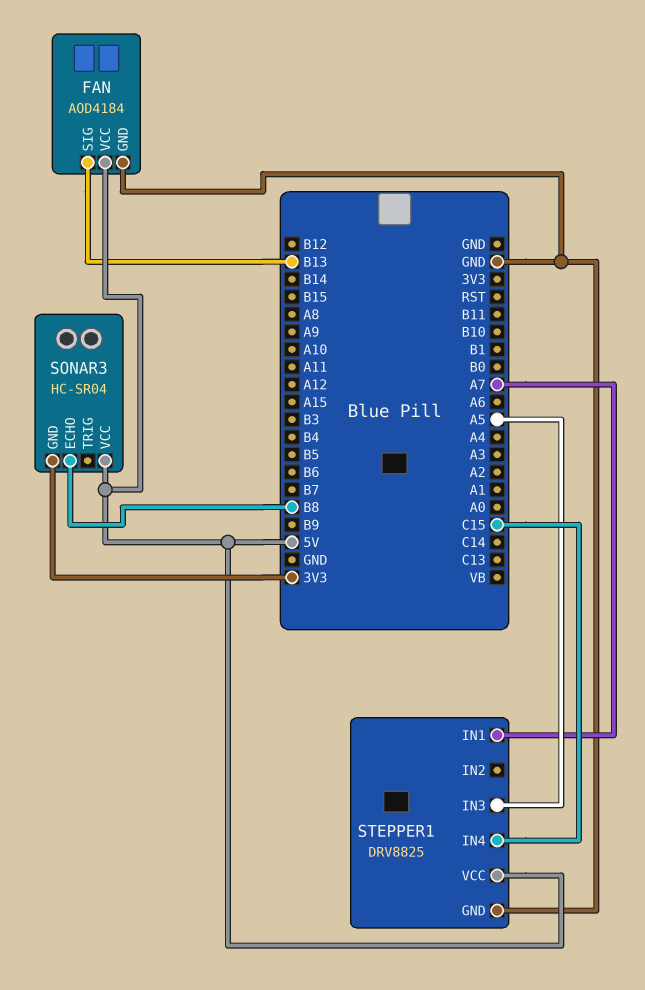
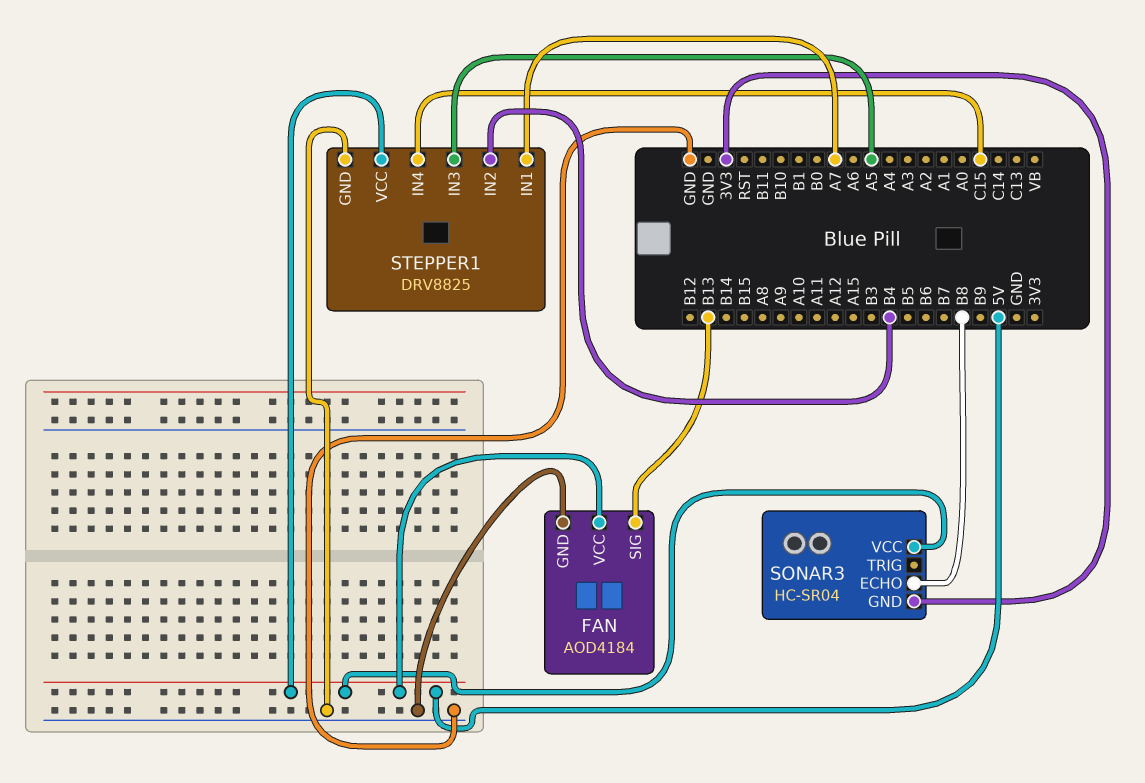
STEPPER1 pin IN2: none -> B4

